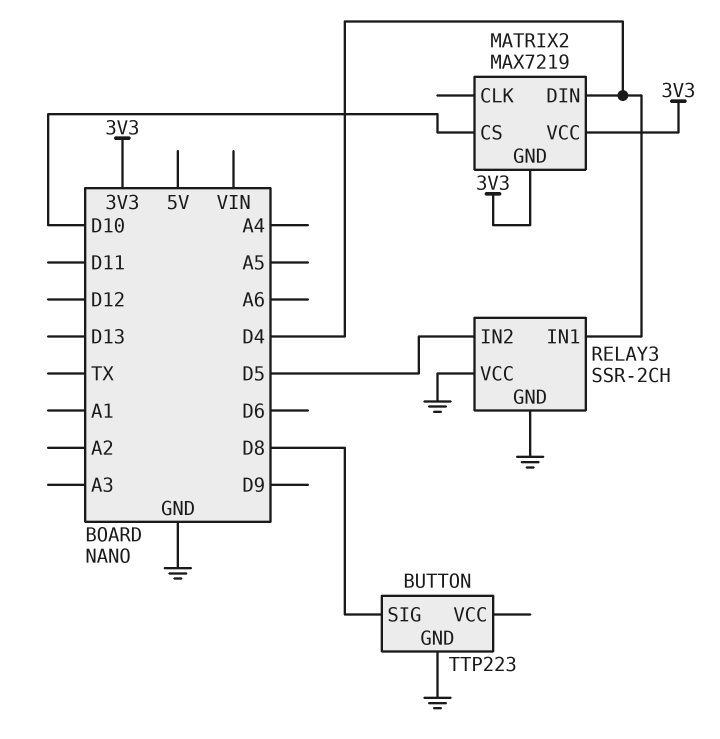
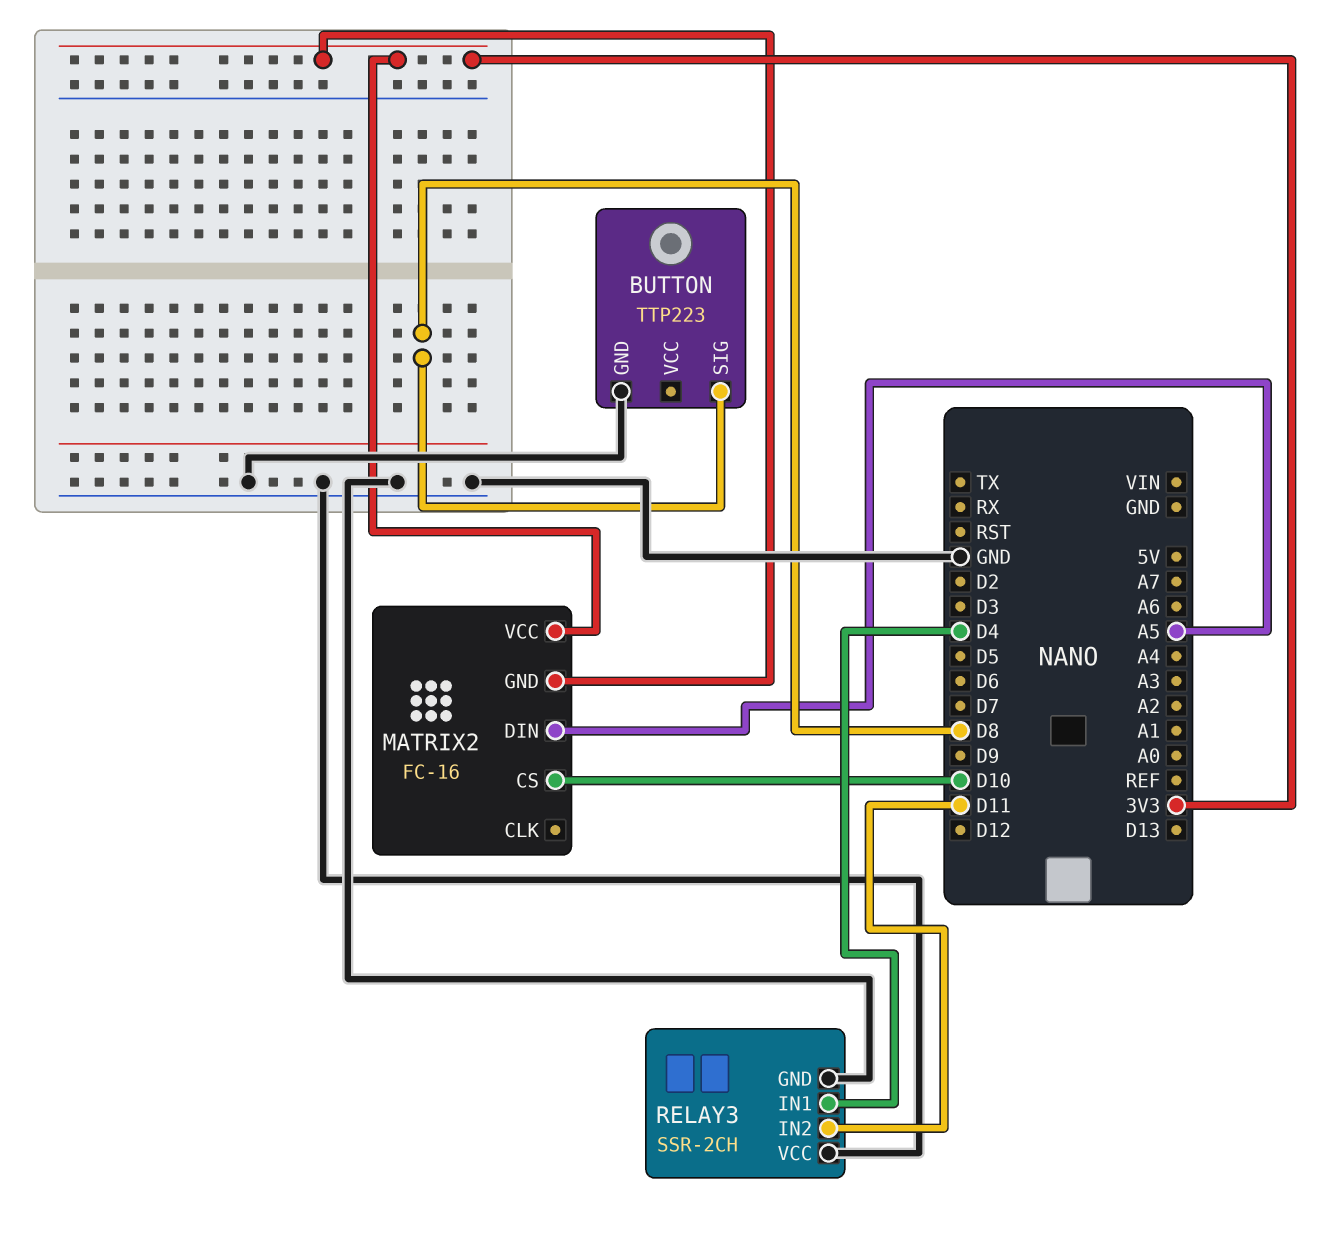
MATRIX2: MAX7219 -> FC-16
MATRIX2 pin DIN: D4 -> A5
RELAY3 pin IN2: D5 -> D11

